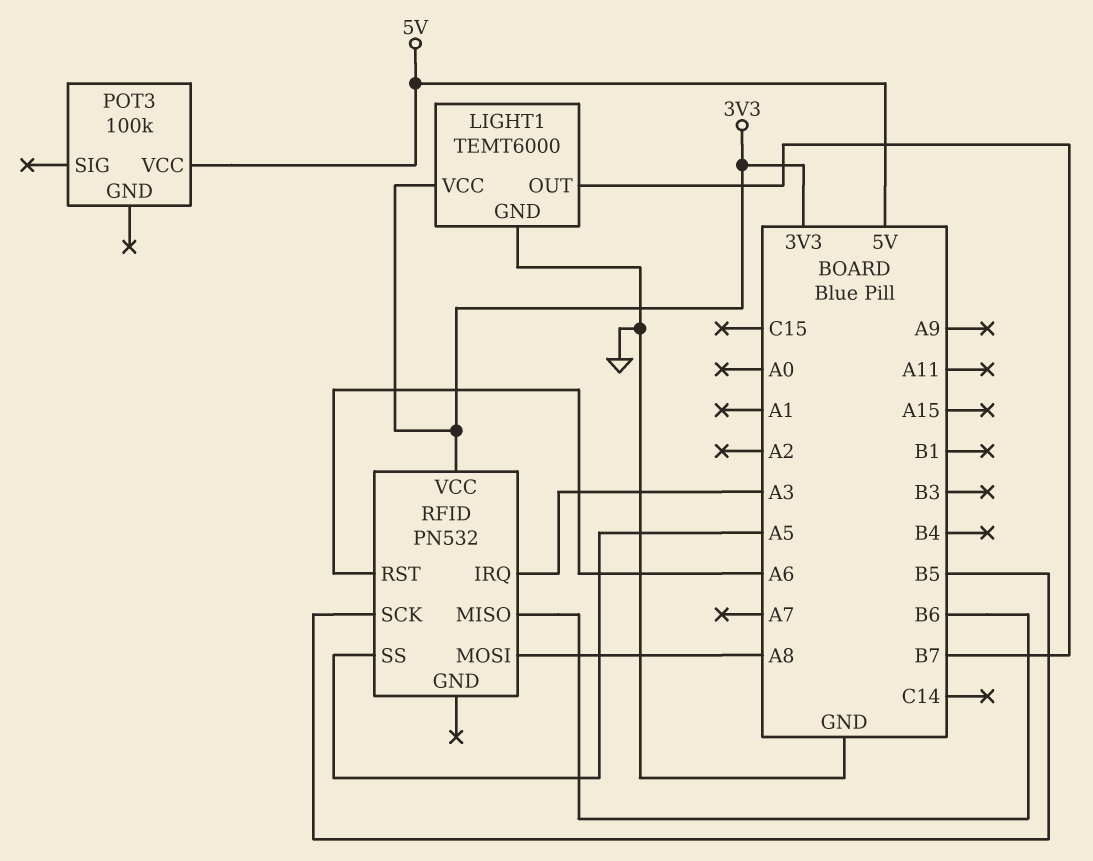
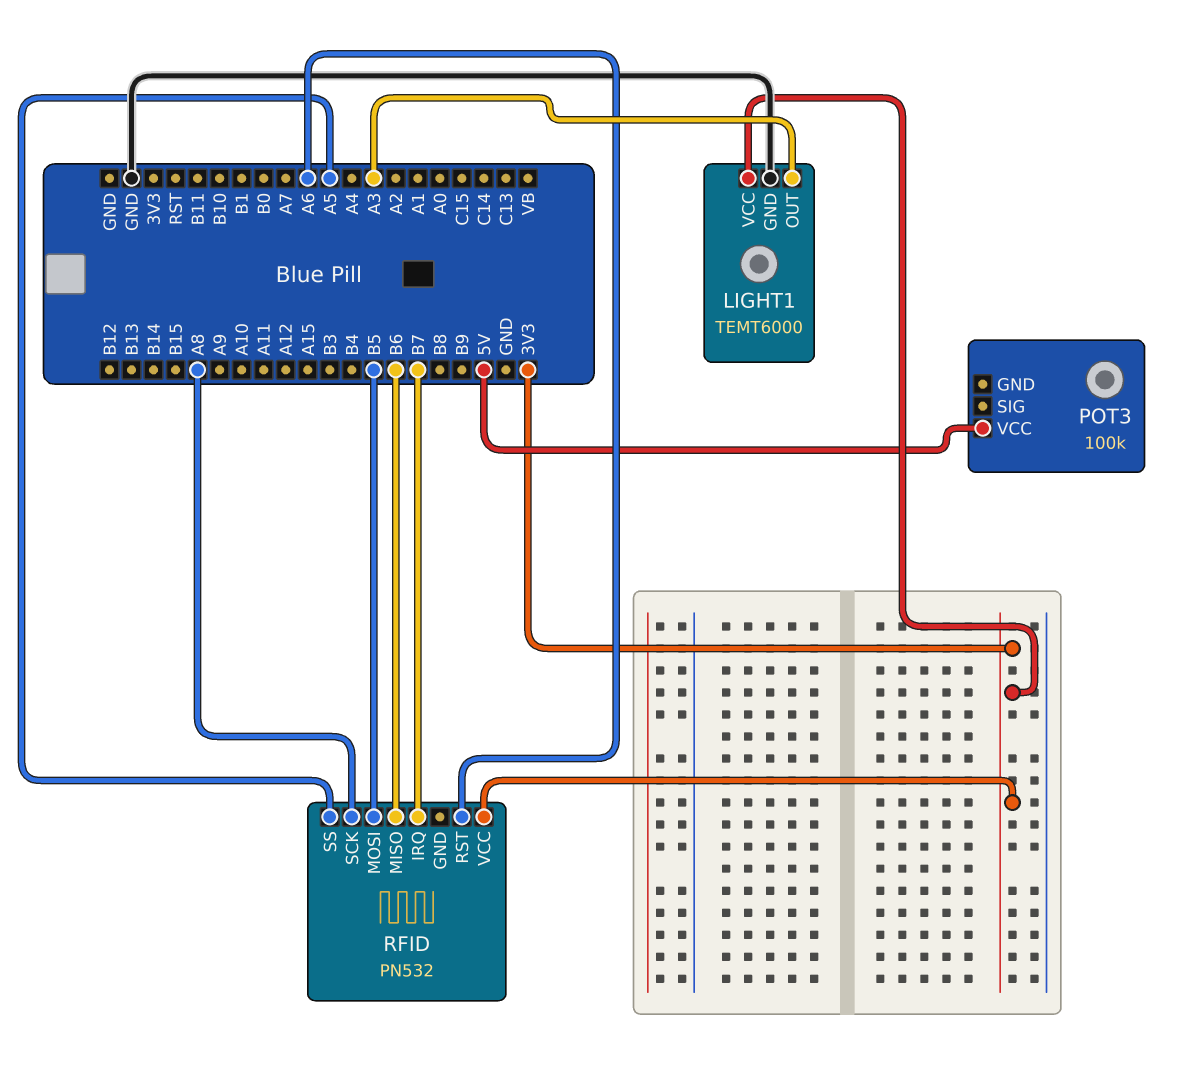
LIGHT1 pin OUT: B7 -> A3
RFID pin IRQ: A3 -> B7
RFID pin MOSI: A8 -> B5
RFID pin SCK: B5 -> A8

